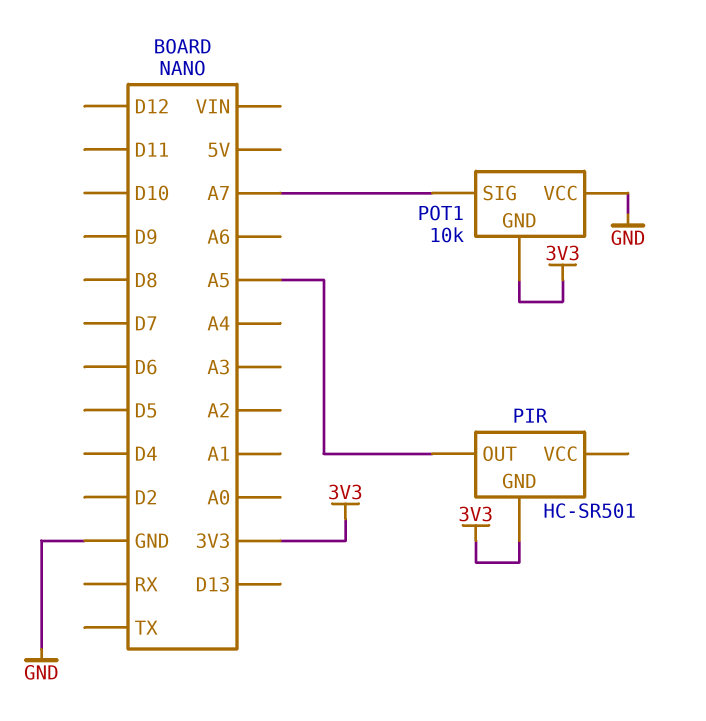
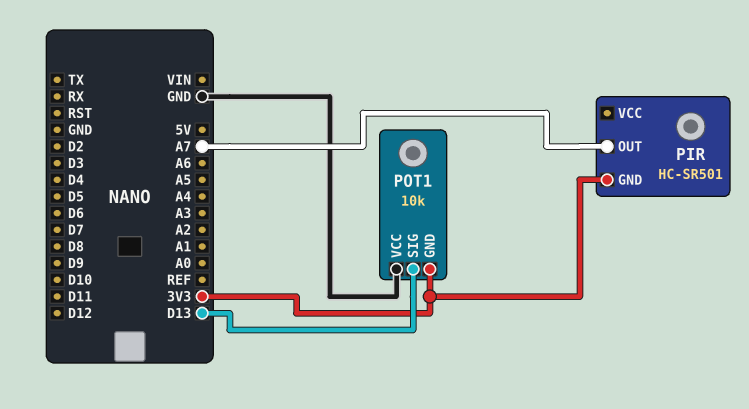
PIR pin OUT: A5 -> A7
POT1 pin SIG: A7 -> D13

